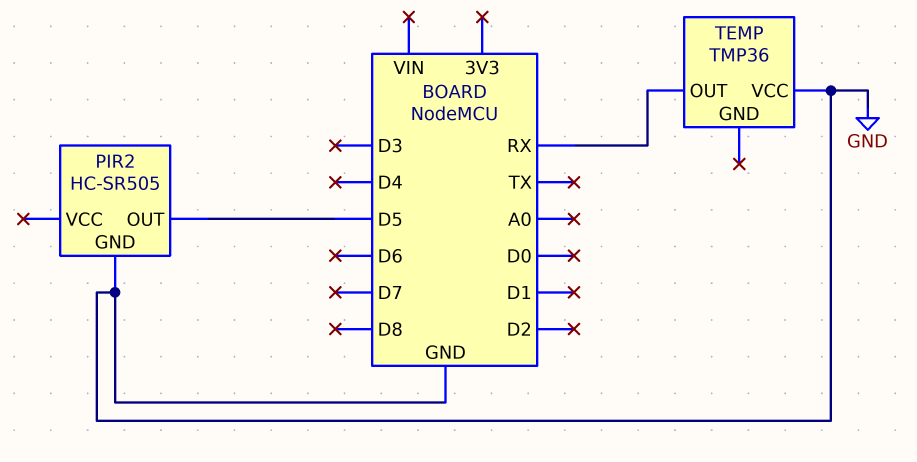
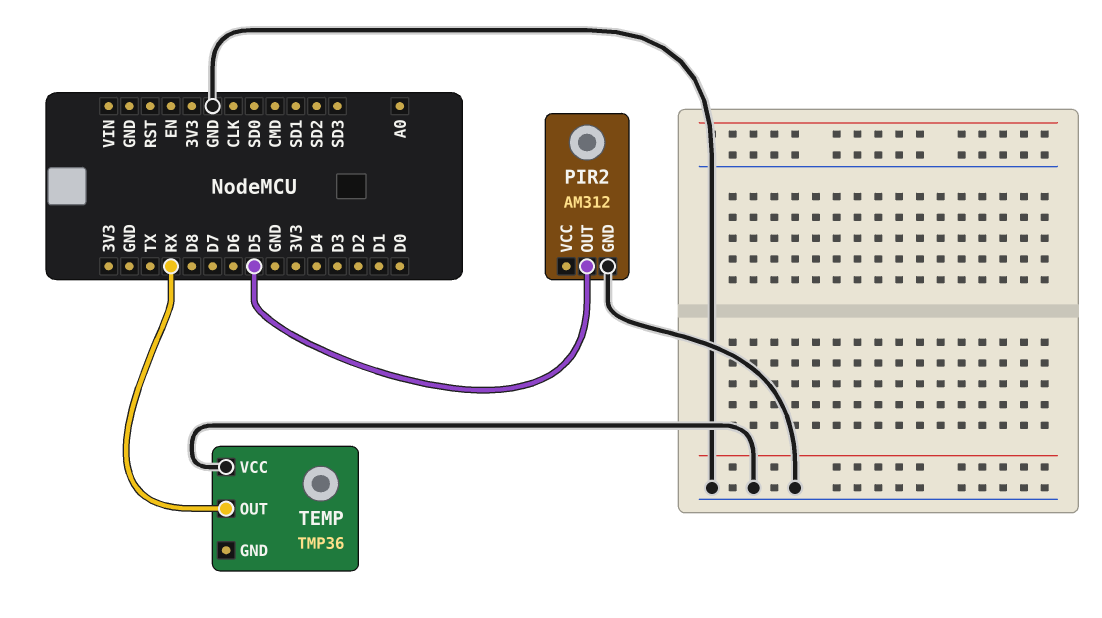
PIR2: HC-SR505 -> AM312

